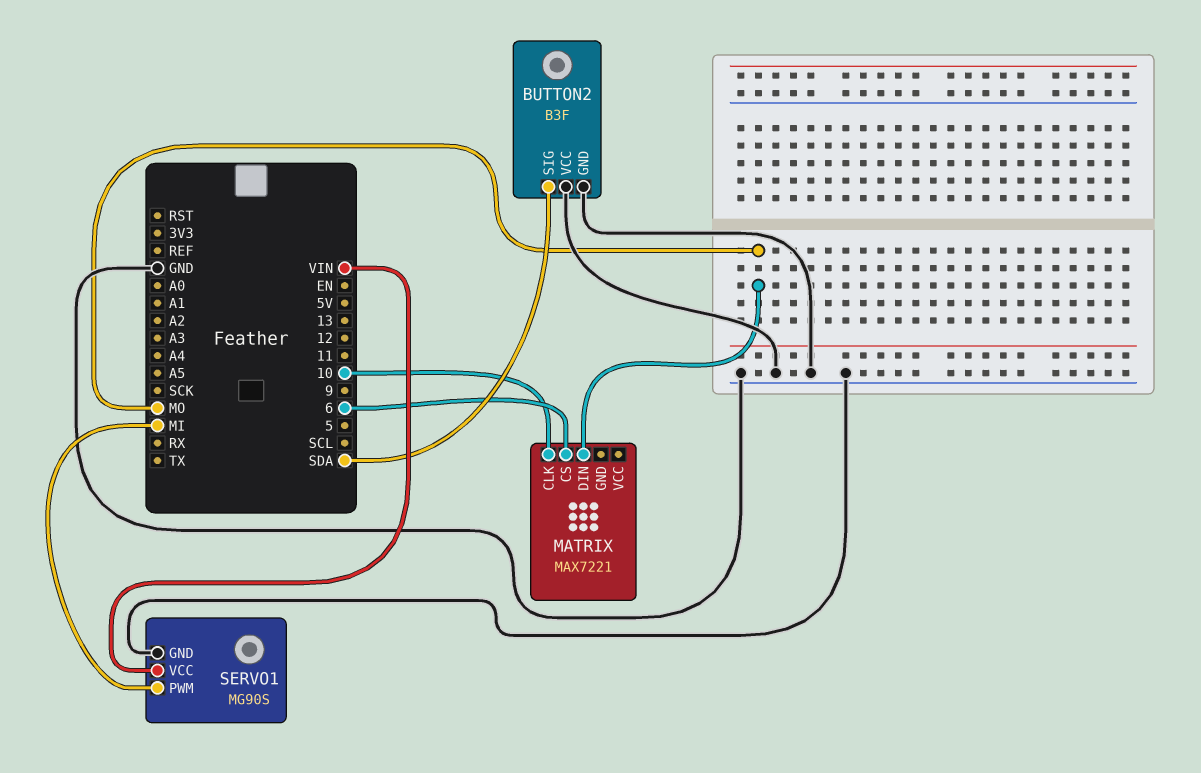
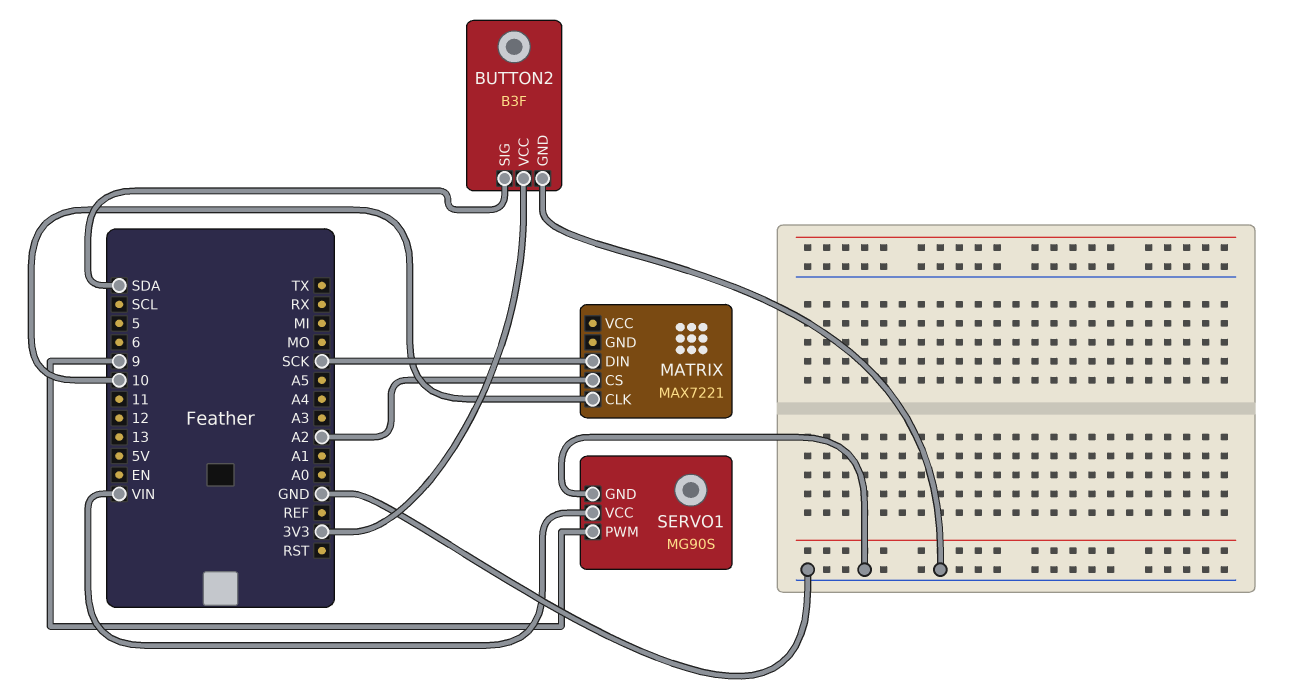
BUTTON2 pin VCC: GND -> 3V3
MATRIX pin CS: 6 -> A2
MATRIX pin DIN: MO -> SCK
SERVO1 pin PWM: MI -> 9

